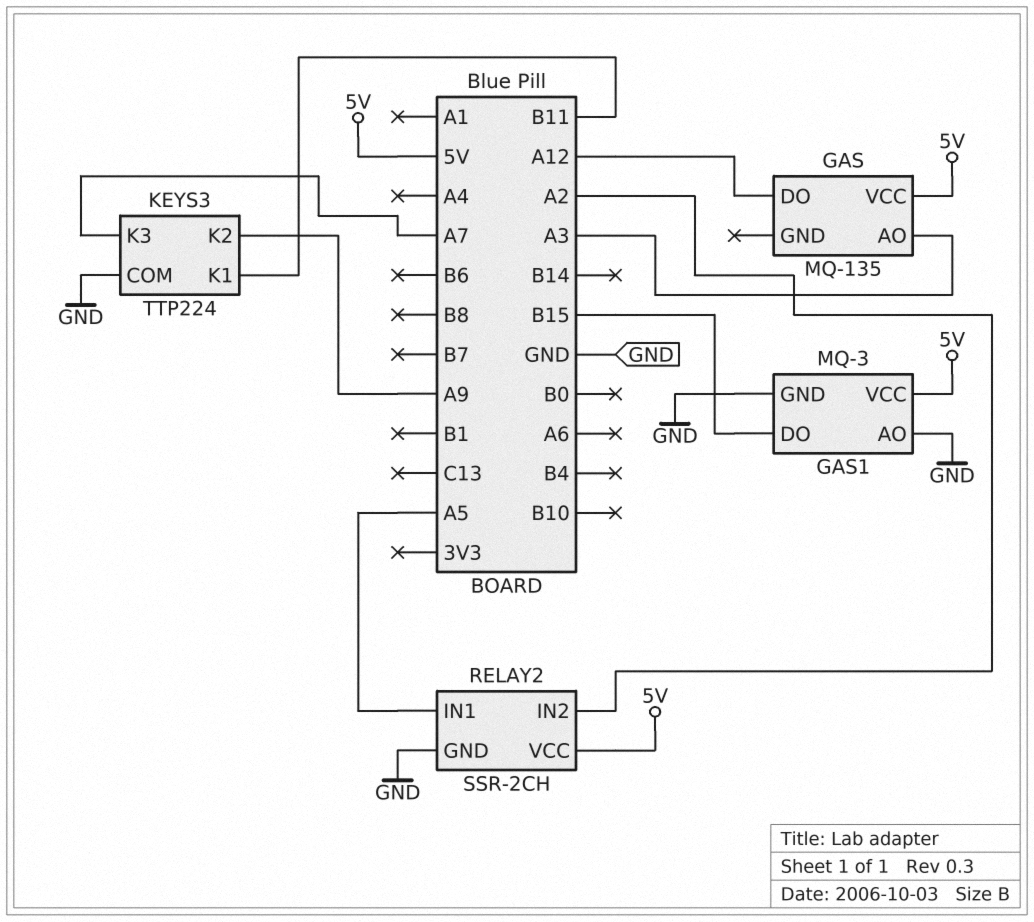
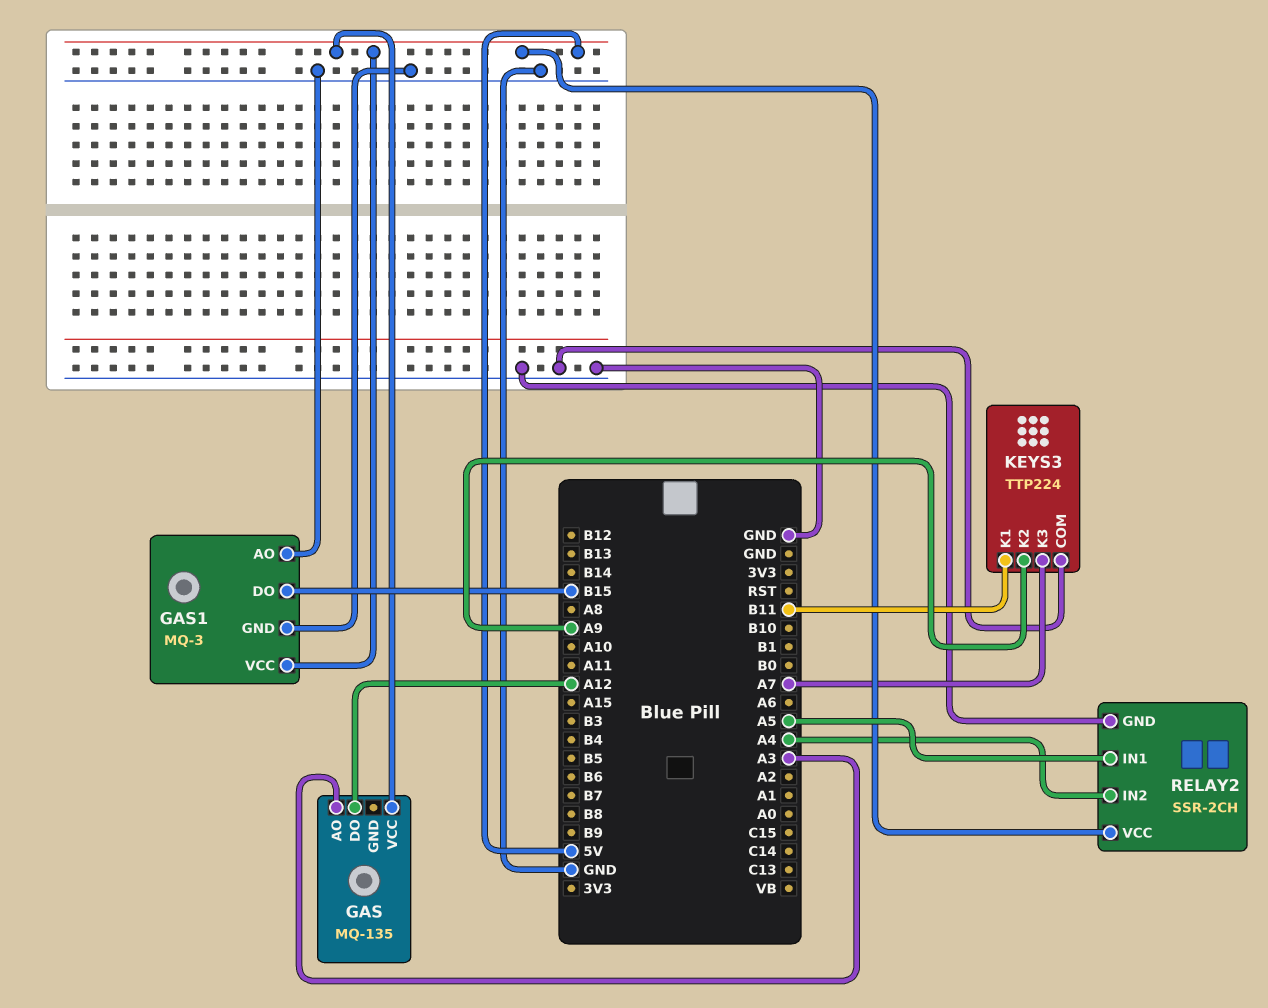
RELAY2 pin IN2: A2 -> A4

